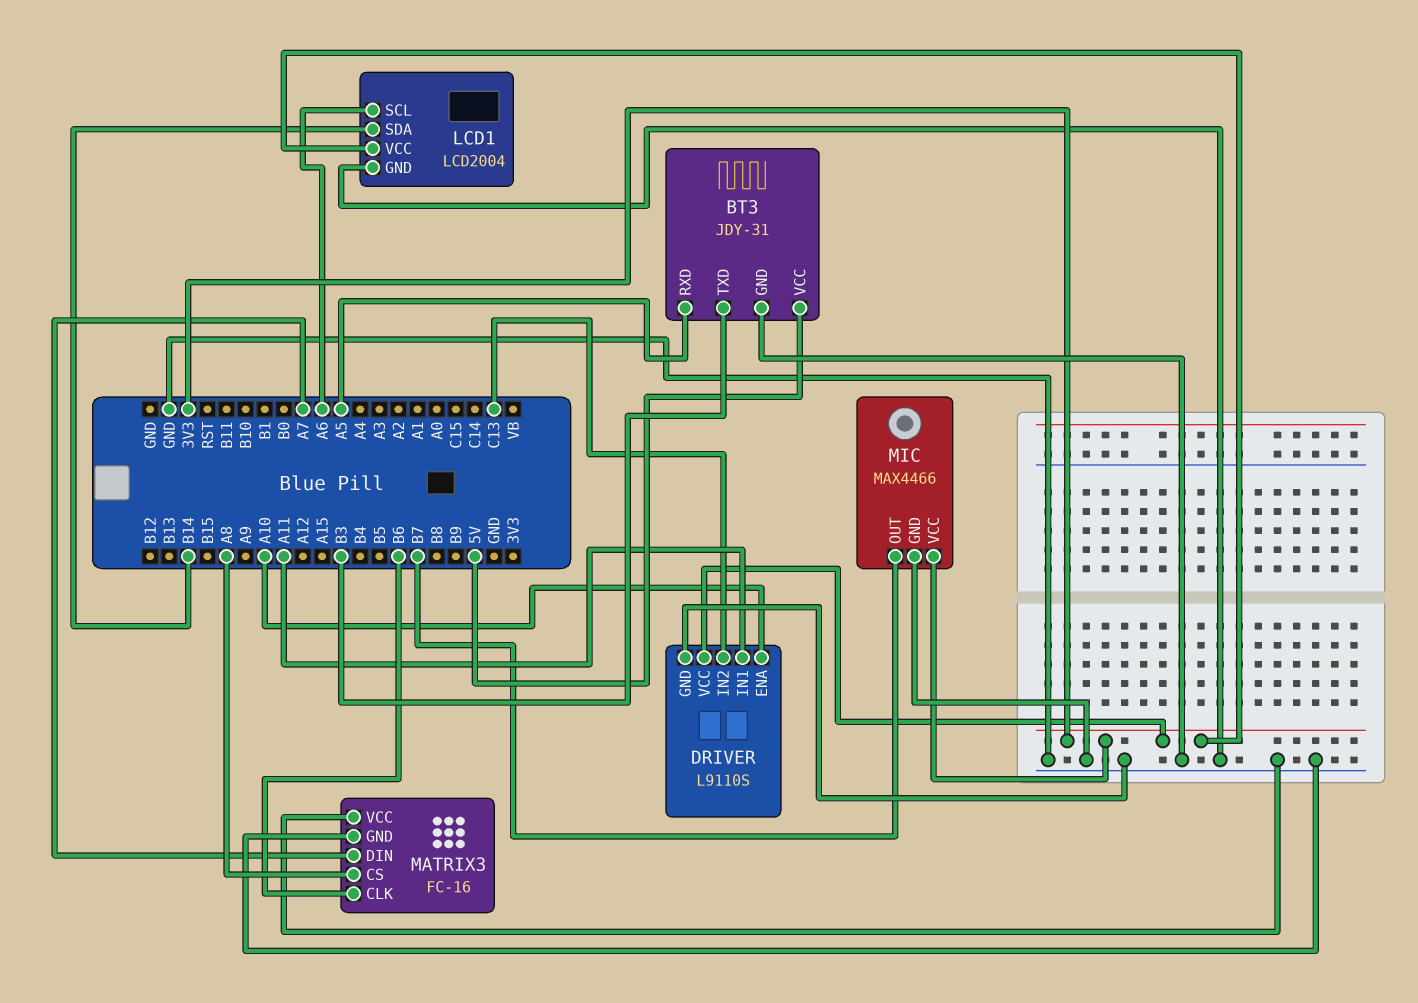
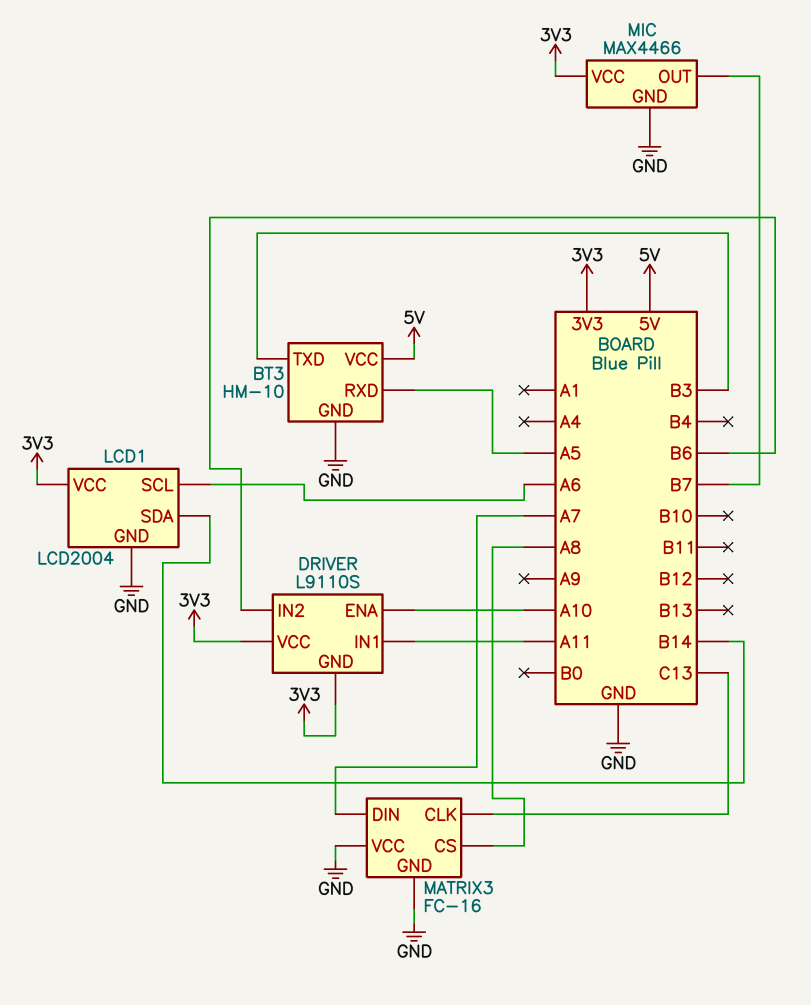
BT3: JDY-31 -> HM-10
DRIVER pin GND: GND -> 3V3
DRIVER pin IN2: C13 -> B6
MATRIX3 pin CLK: B6 -> C13

